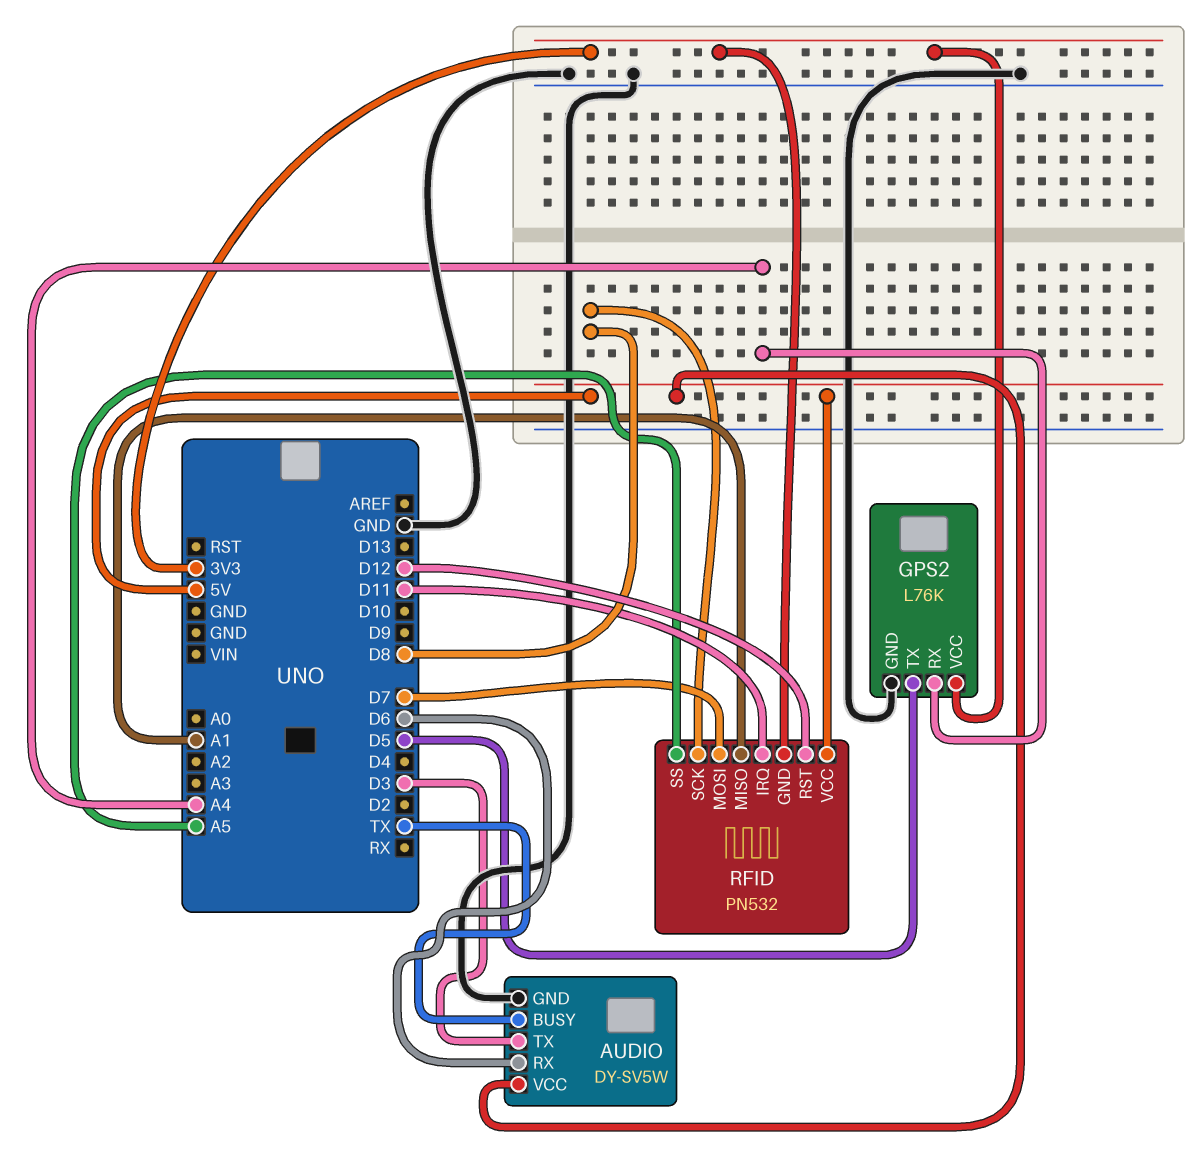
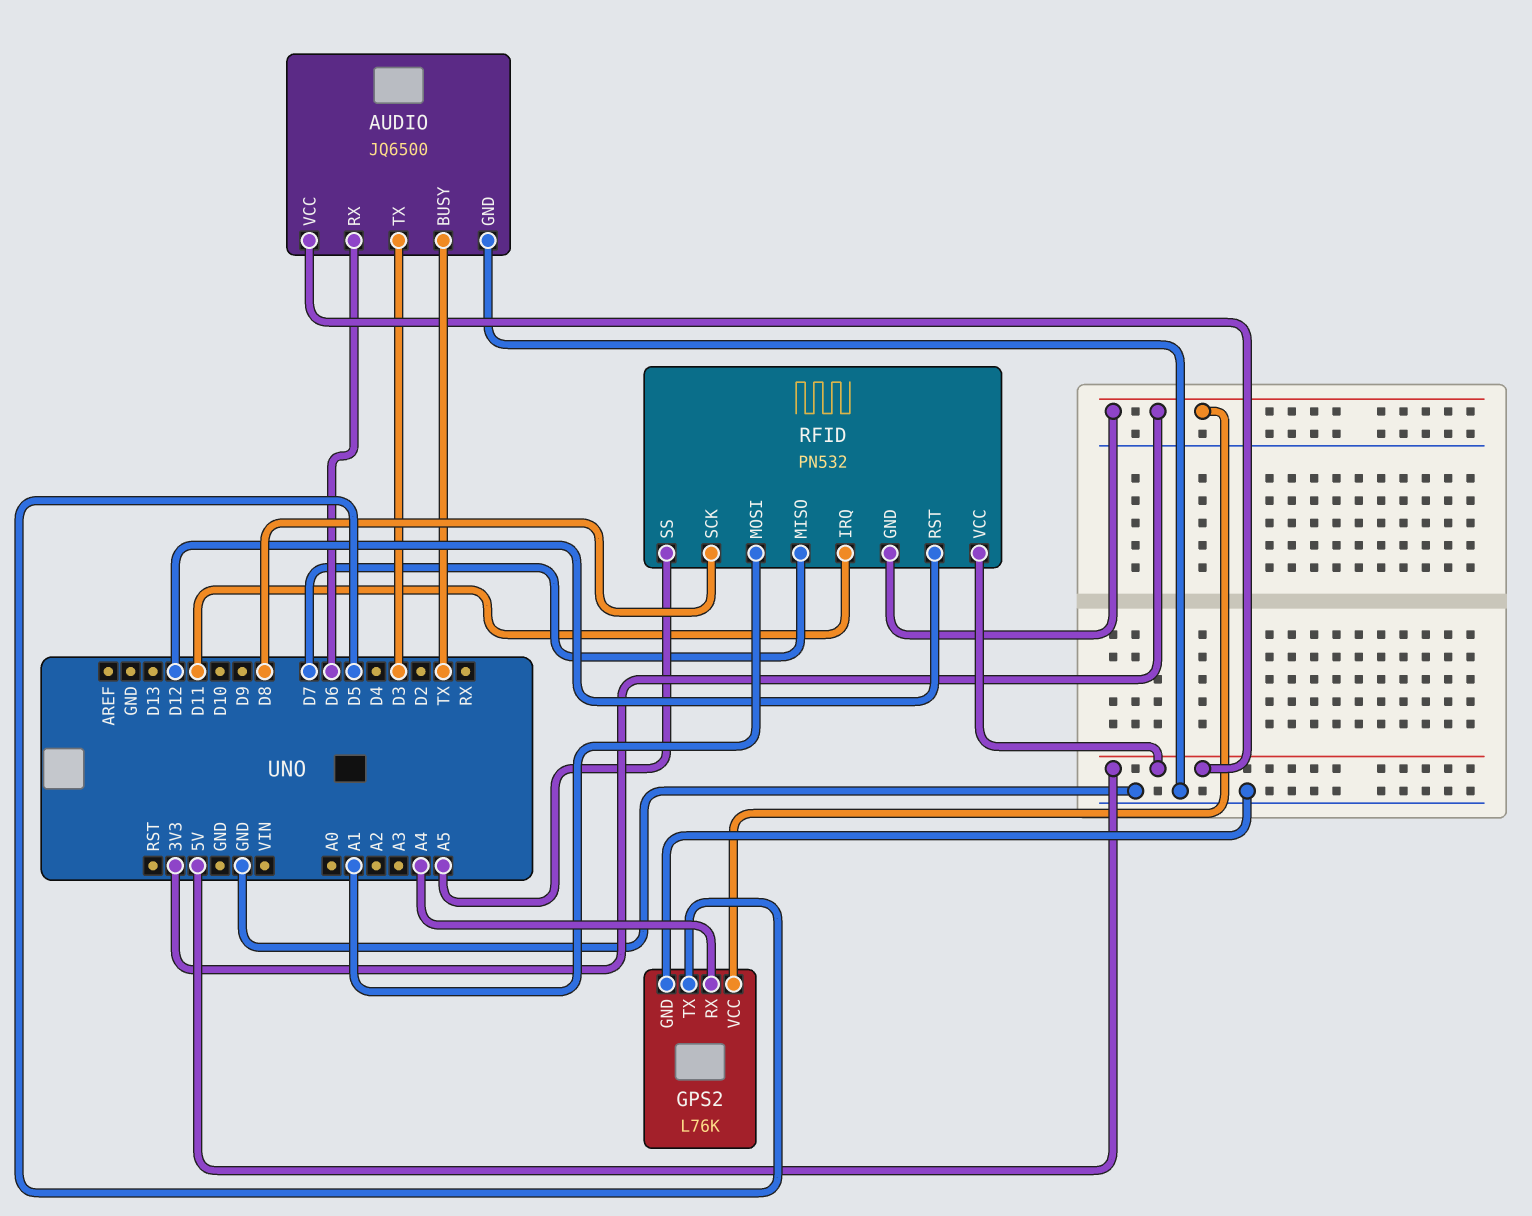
AUDIO: DY-SV5W -> JQ6500
RFID pin MISO: A1 -> D7
RFID pin MOSI: D7 -> A1

